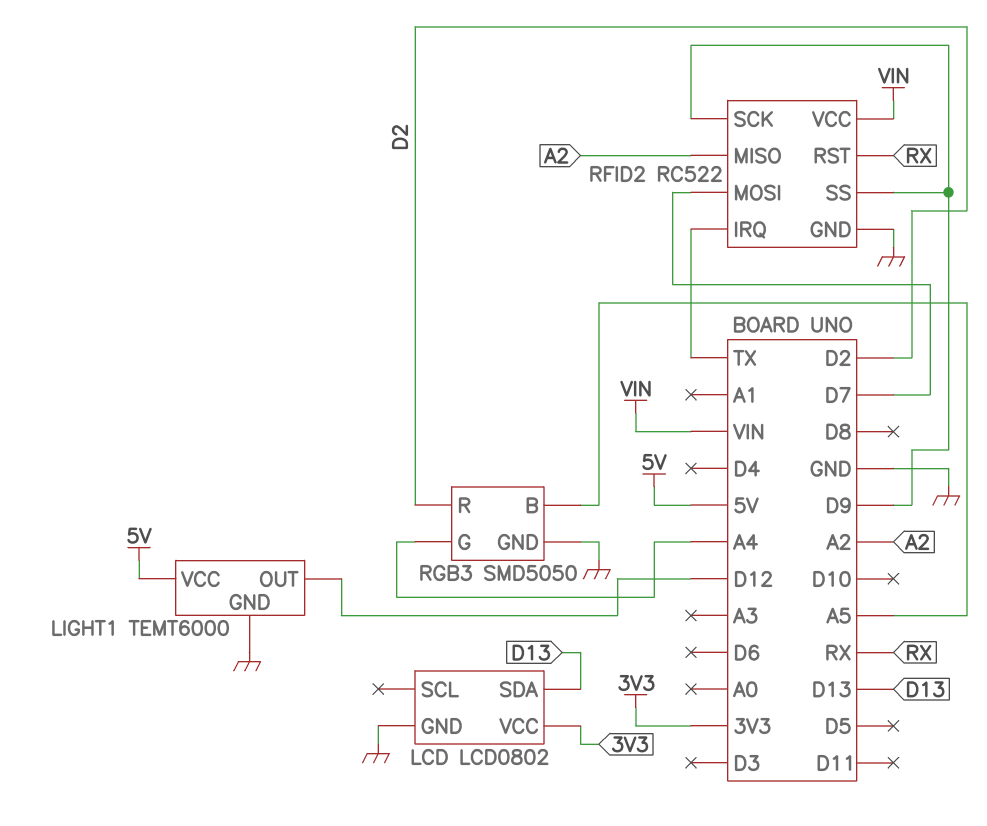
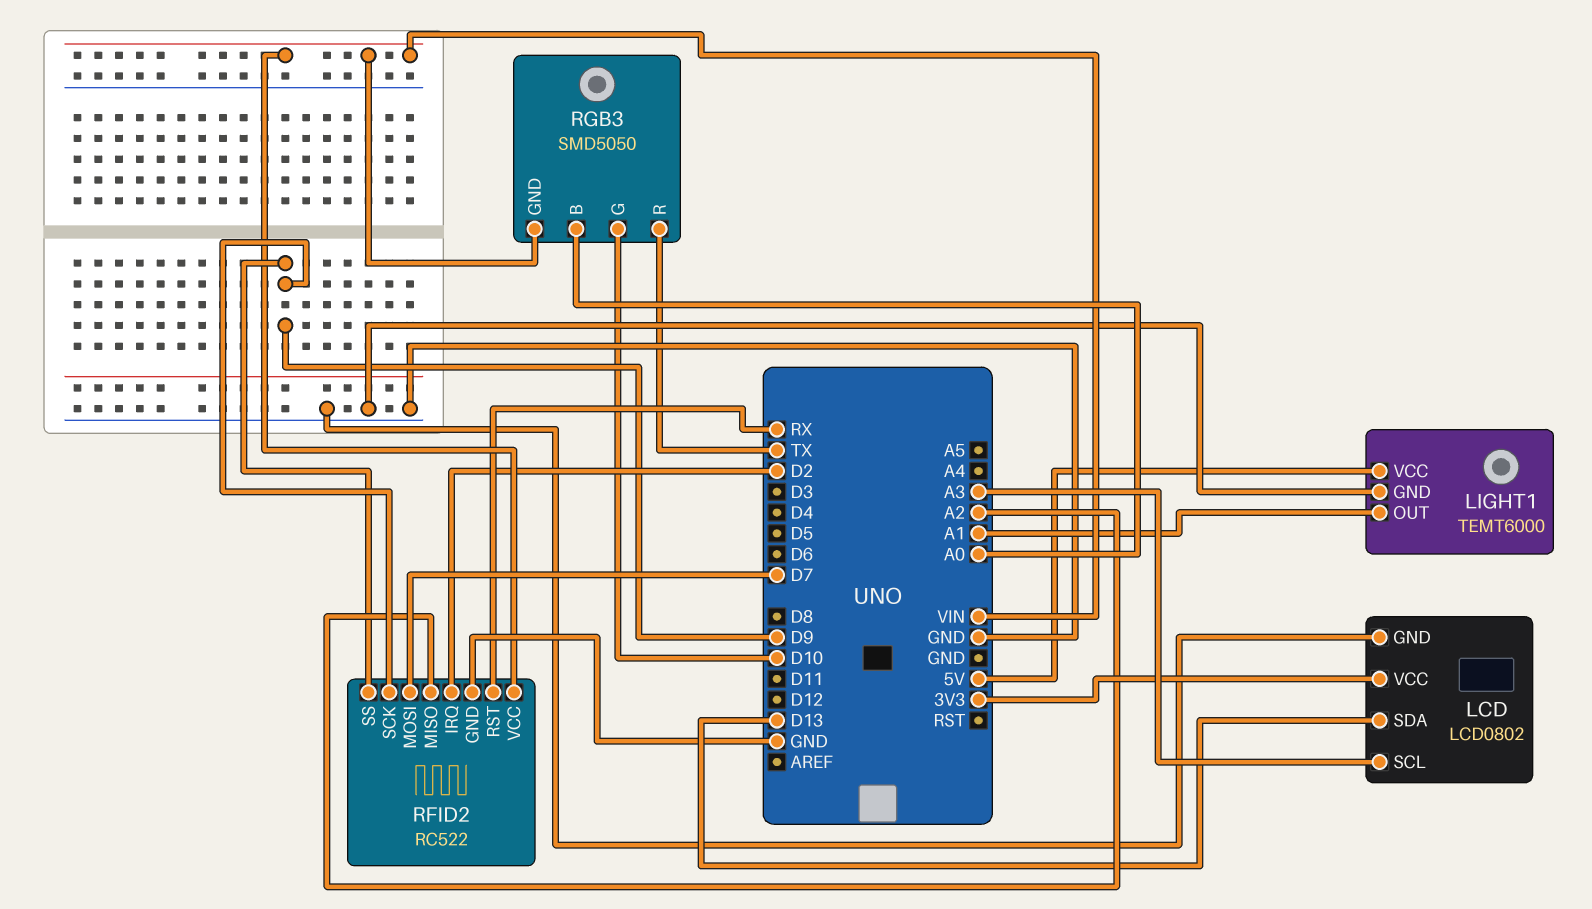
LCD pin SCL: none -> A3
LIGHT1 pin OUT: D12 -> A1
RFID2 pin IRQ: TX -> D2
RGB3 pin B: A5 -> A0
RGB3 pin G: A4 -> D10
RGB3 pin GND: GND -> VIN
RGB3 pin R: D2 -> TX

